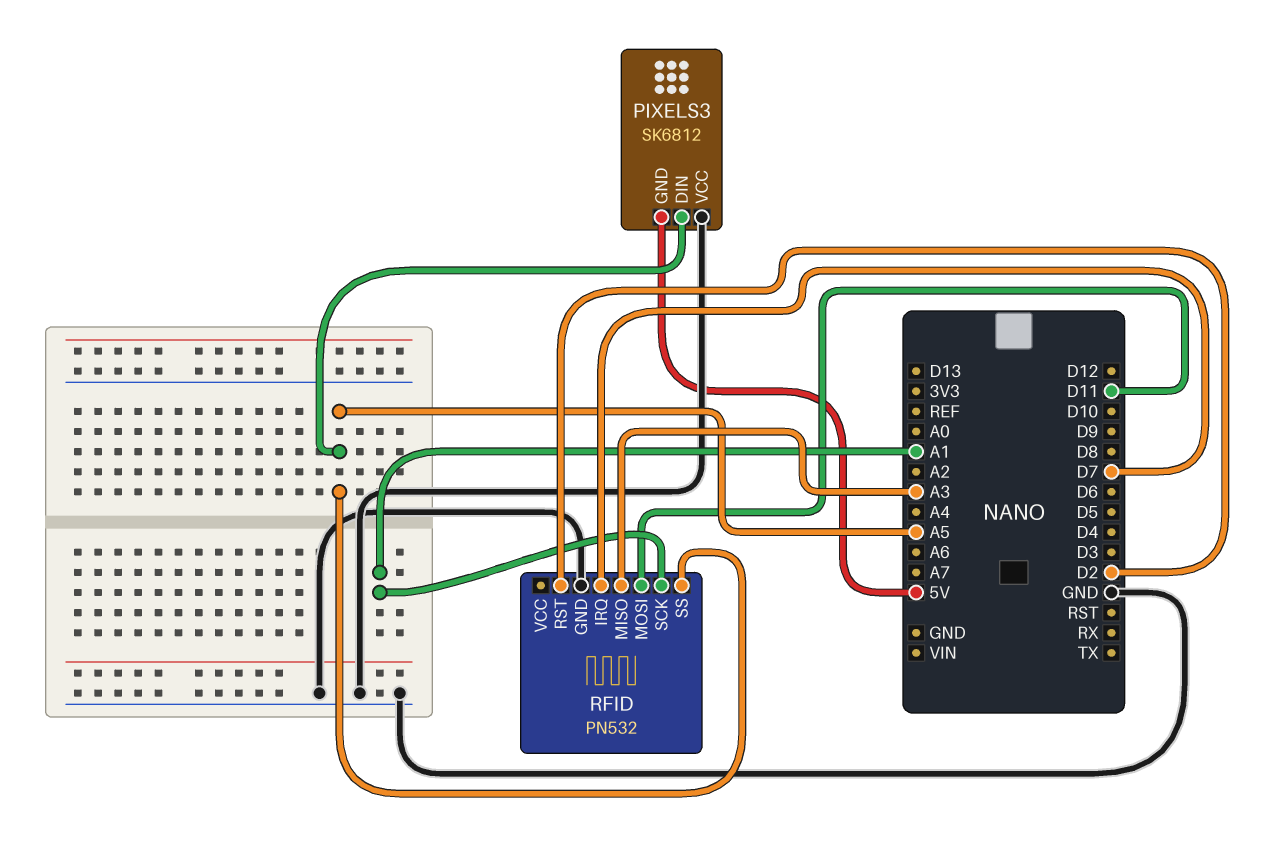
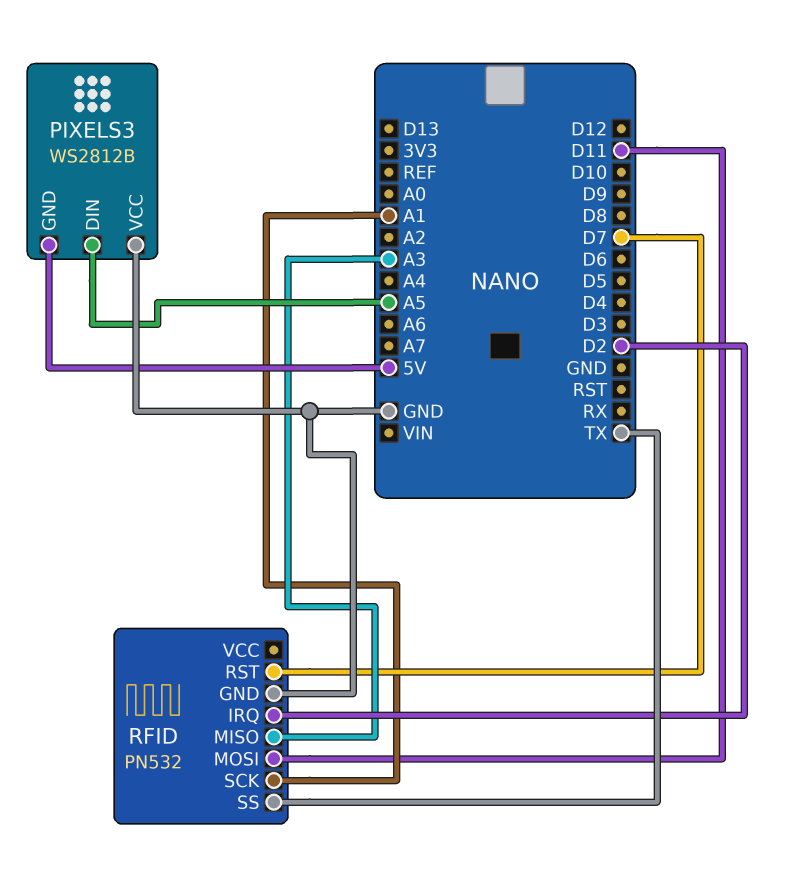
PIXELS3: SK6812 -> WS2812B
RFID pin IRQ: D7 -> D2
RFID pin RST: D2 -> D7
RFID pin SS: A5 -> TX

